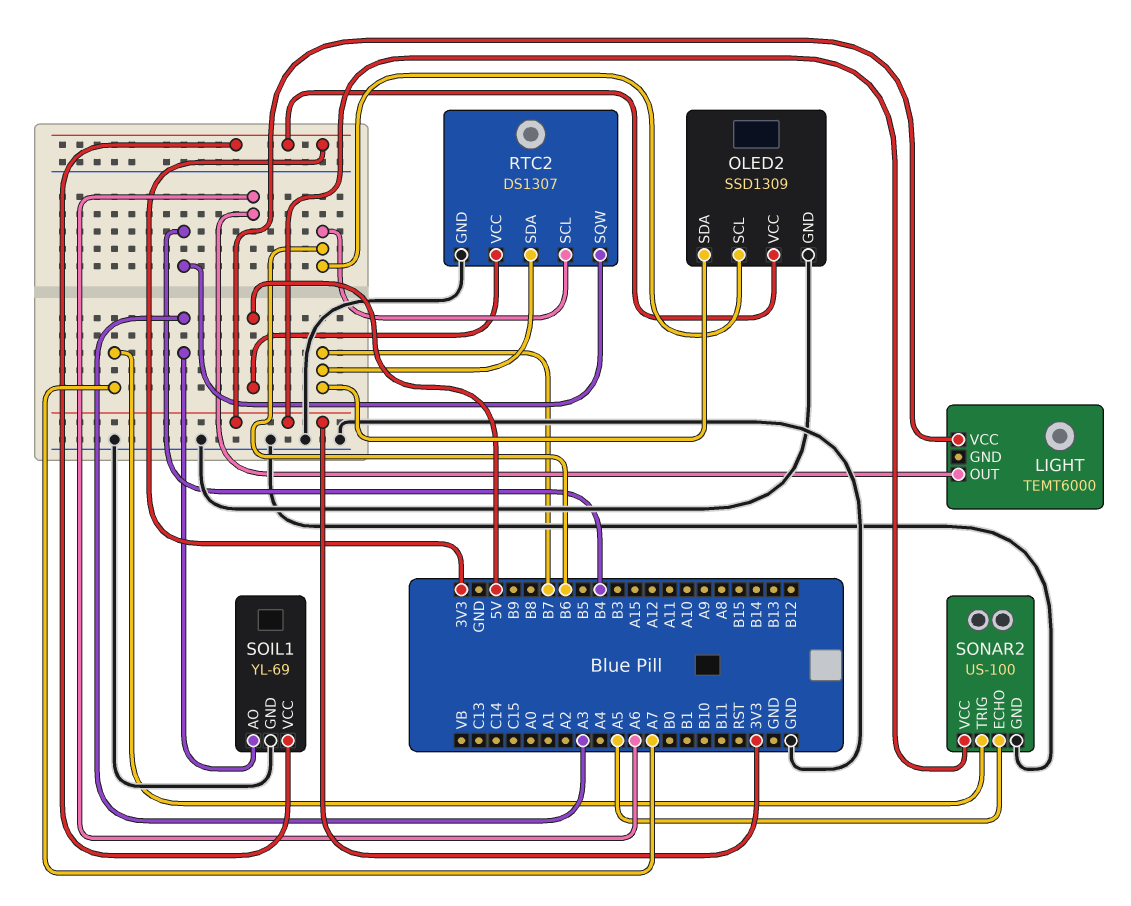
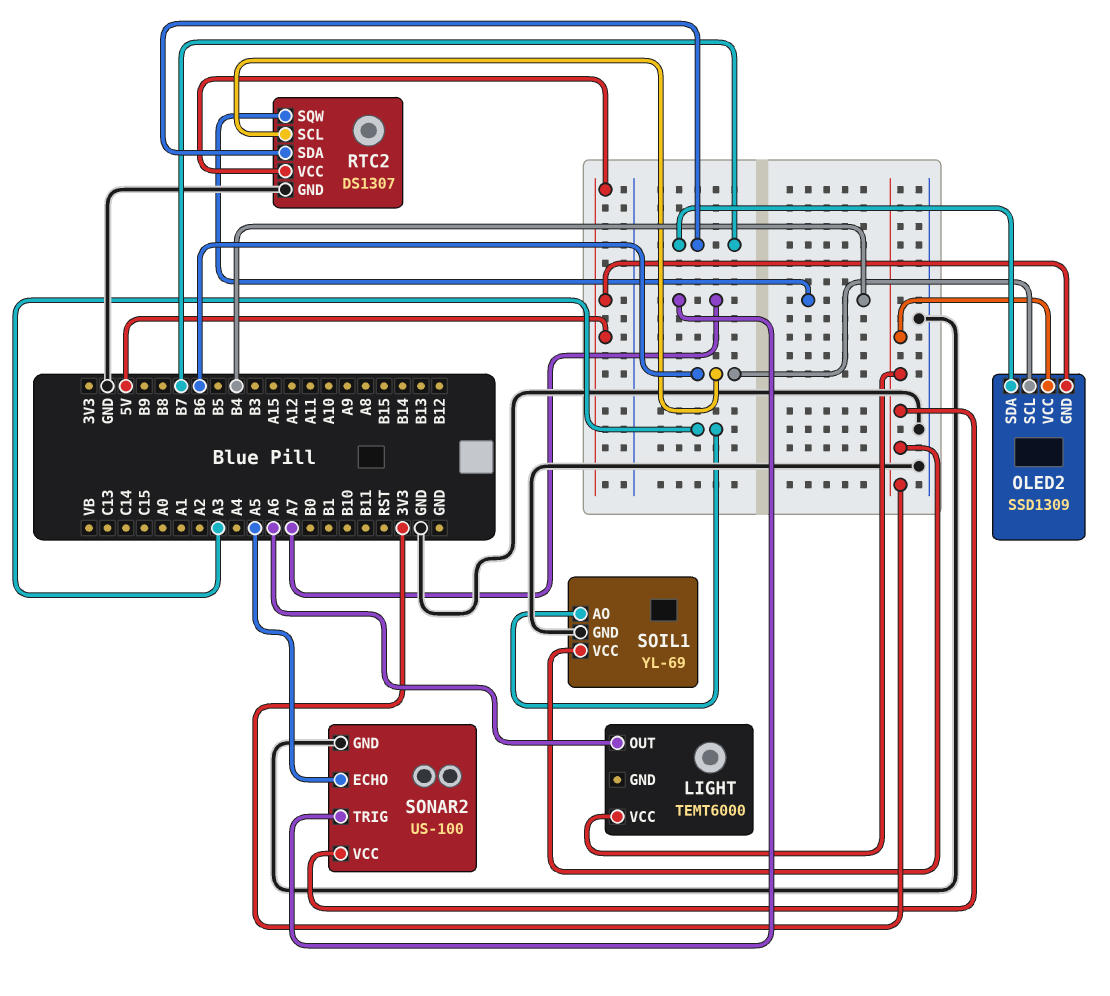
OLED2 pin GND: GND -> 5V

